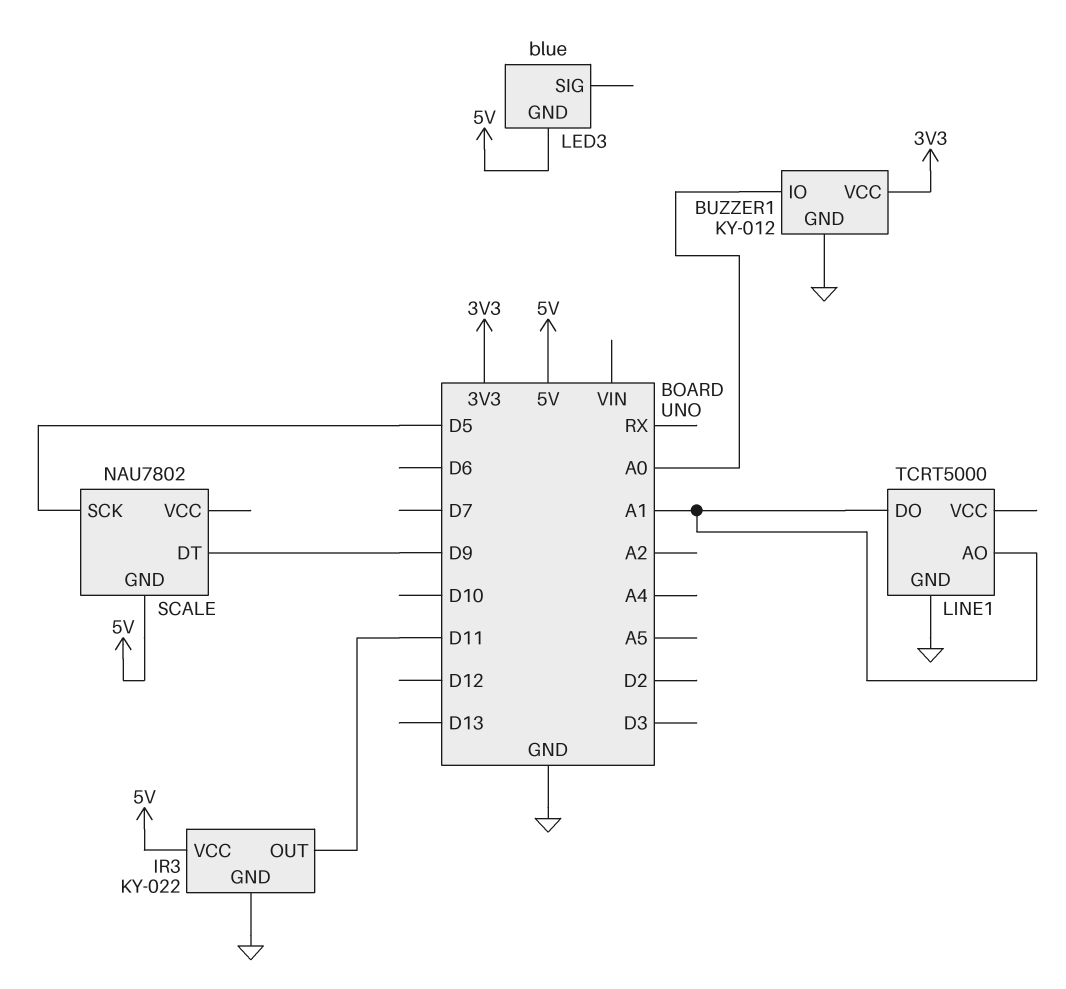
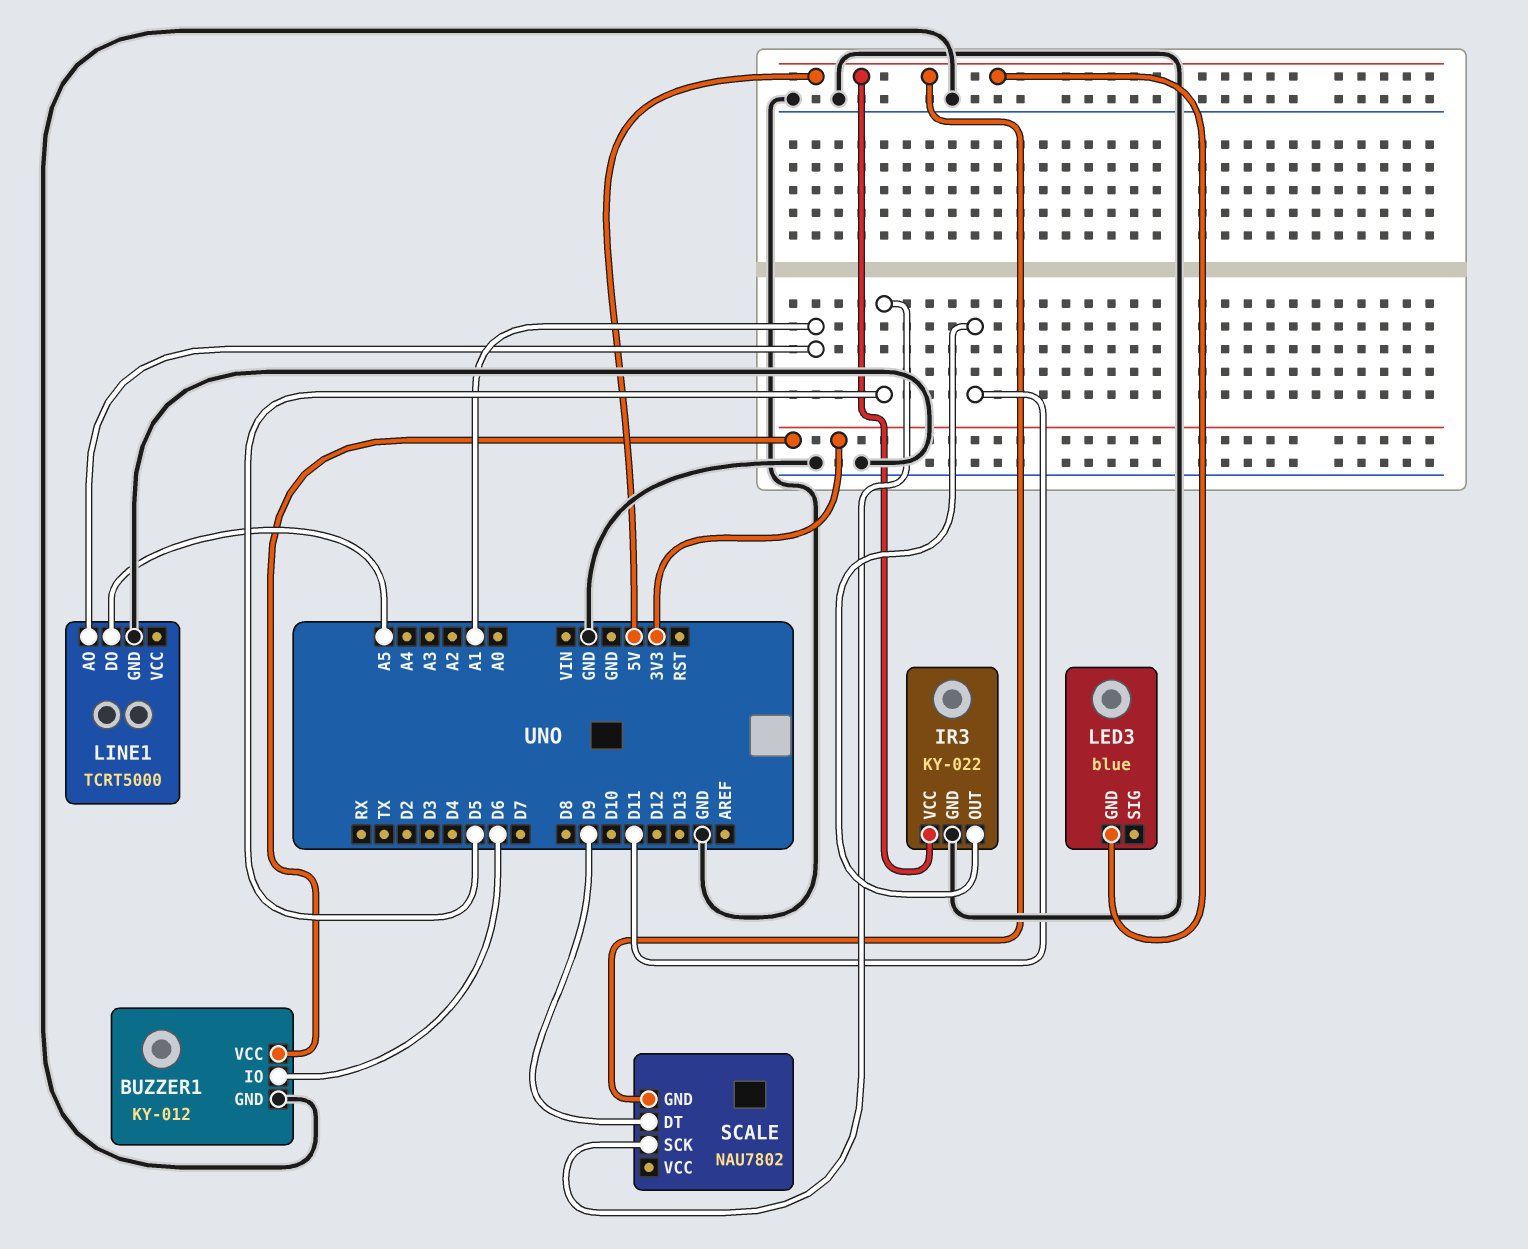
BUZZER1 pin IO: A0 -> D6
LINE1 pin DO: A1 -> A5

